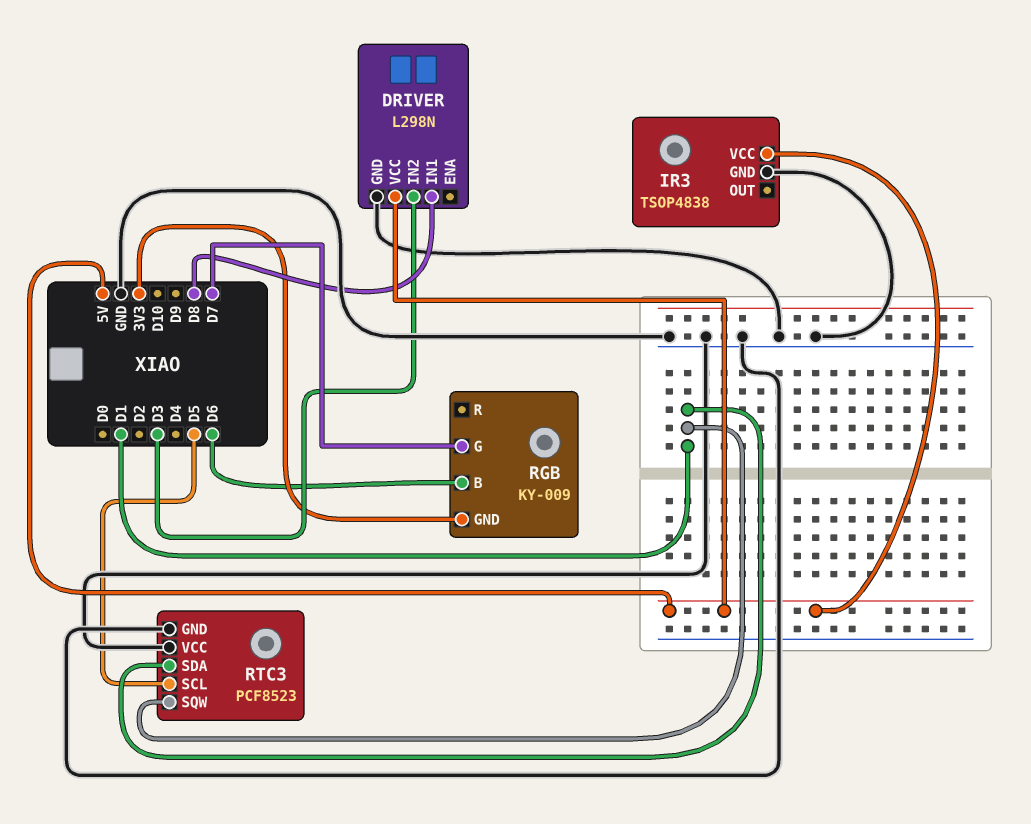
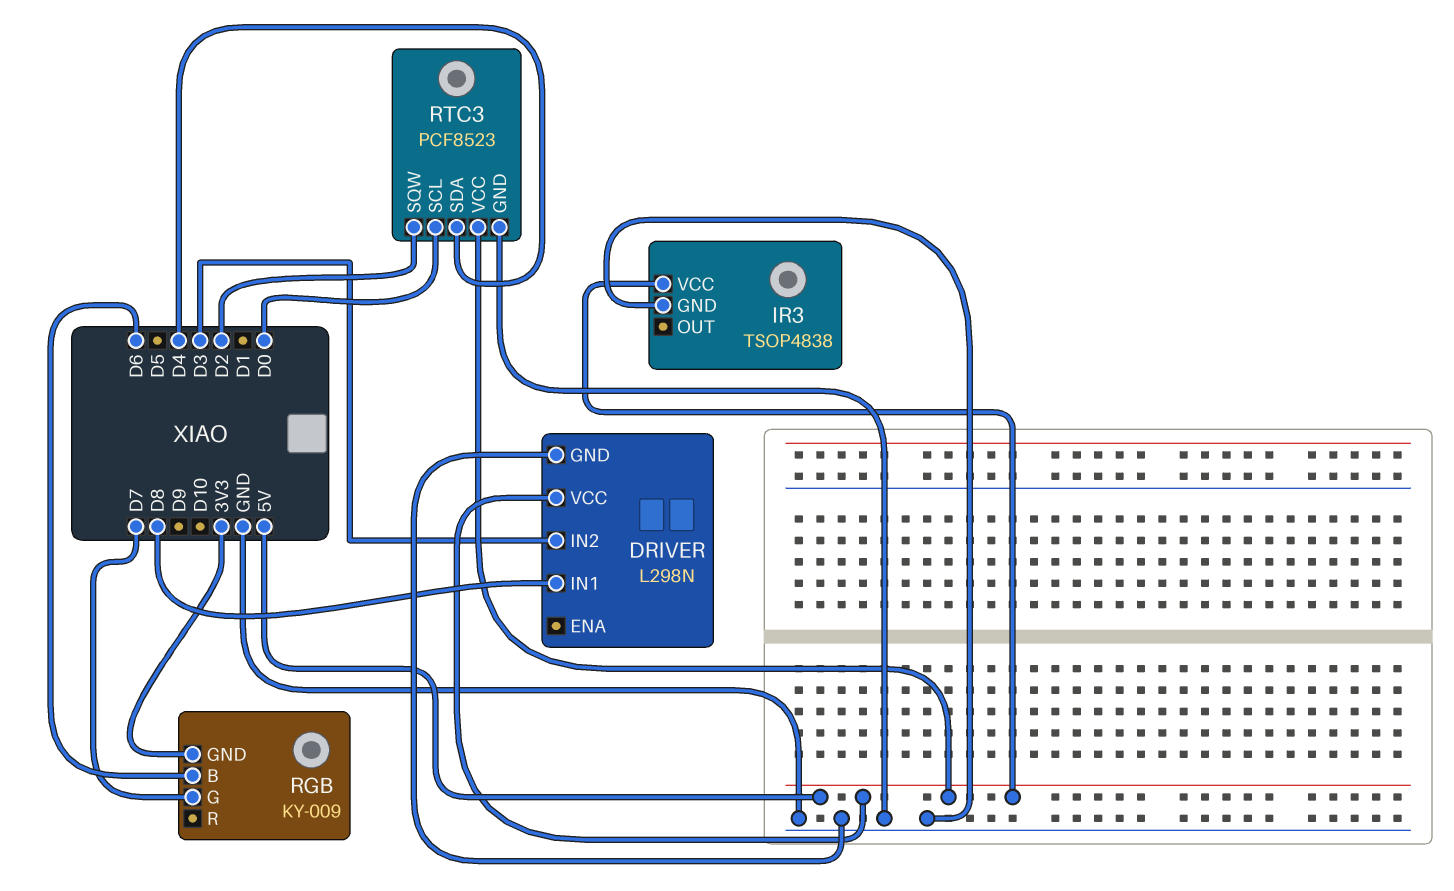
RTC3 pin SCL: D5 -> D0
RTC3 pin SDA: D1 -> D4
RTC3 pin SQW: D1 -> D2
RTC3 pin VCC: GND -> 5V

